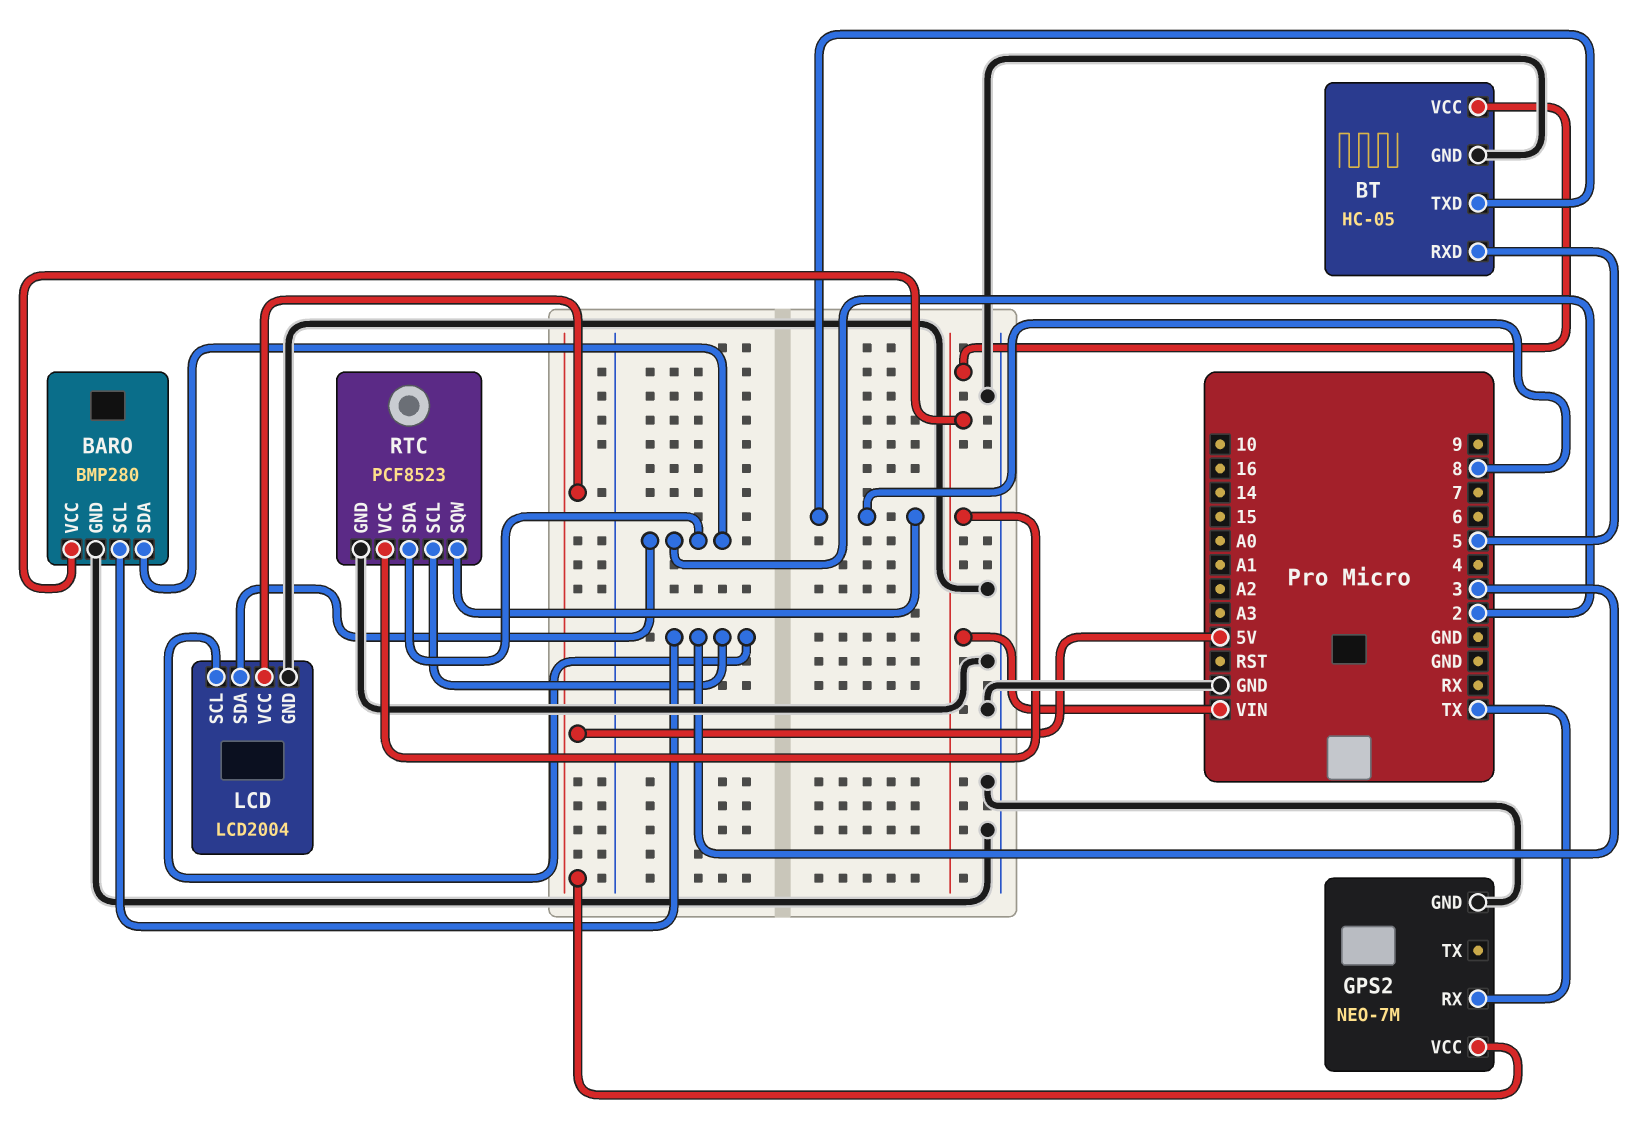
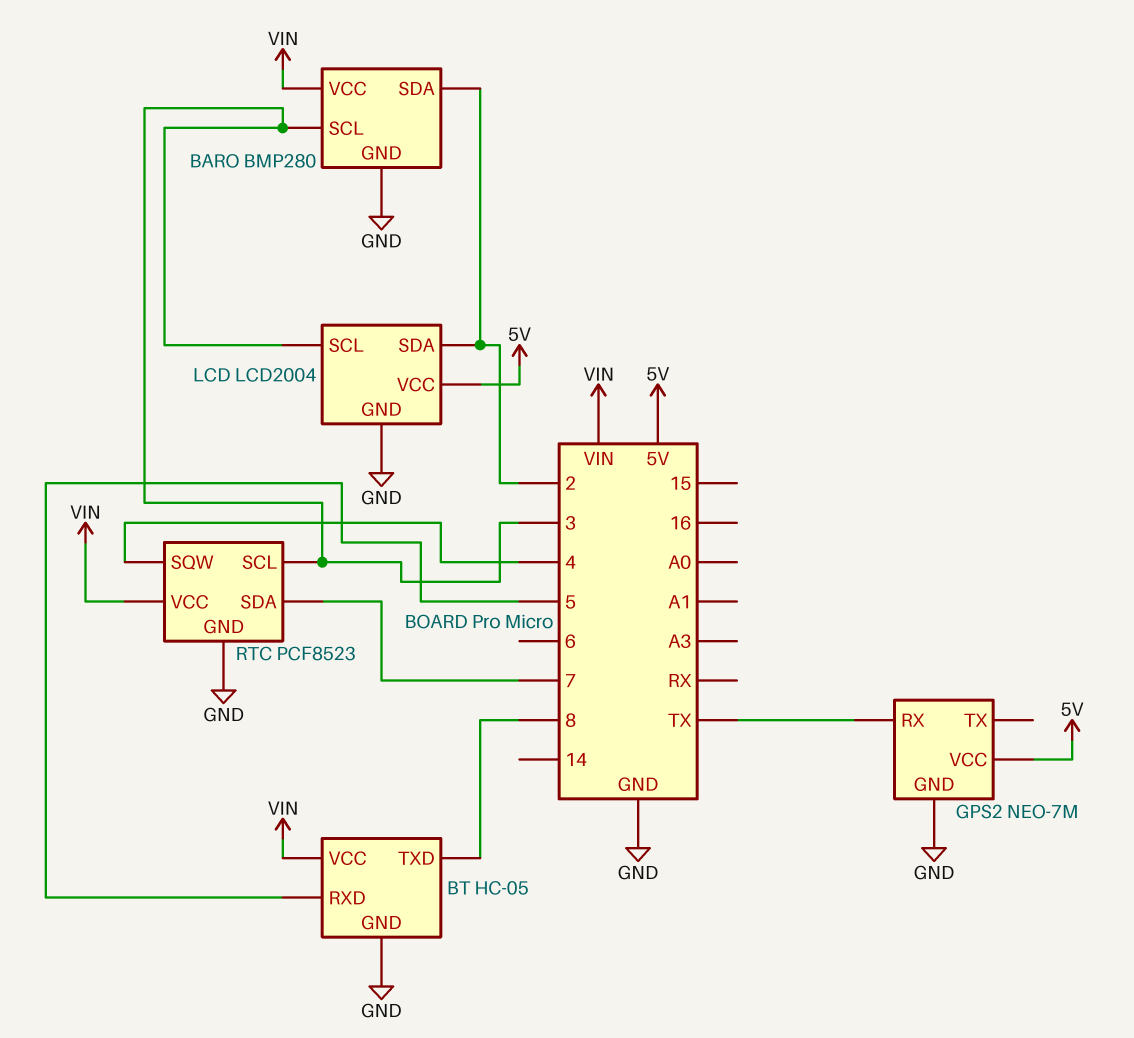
RTC pin SDA: 2 -> 7
RTC pin SQW: 8 -> 4

